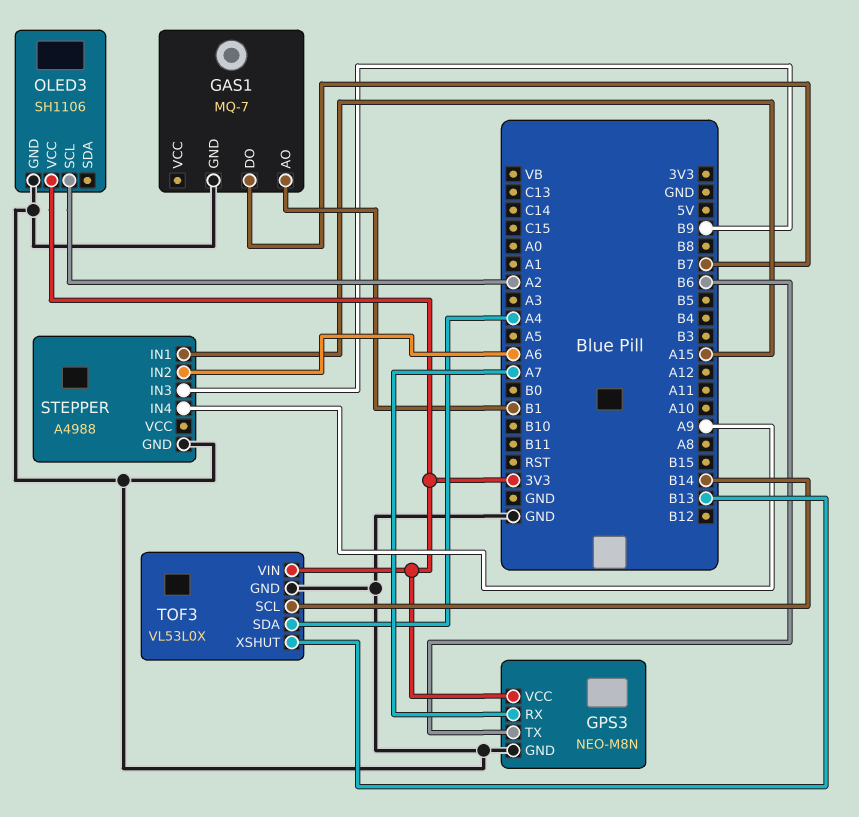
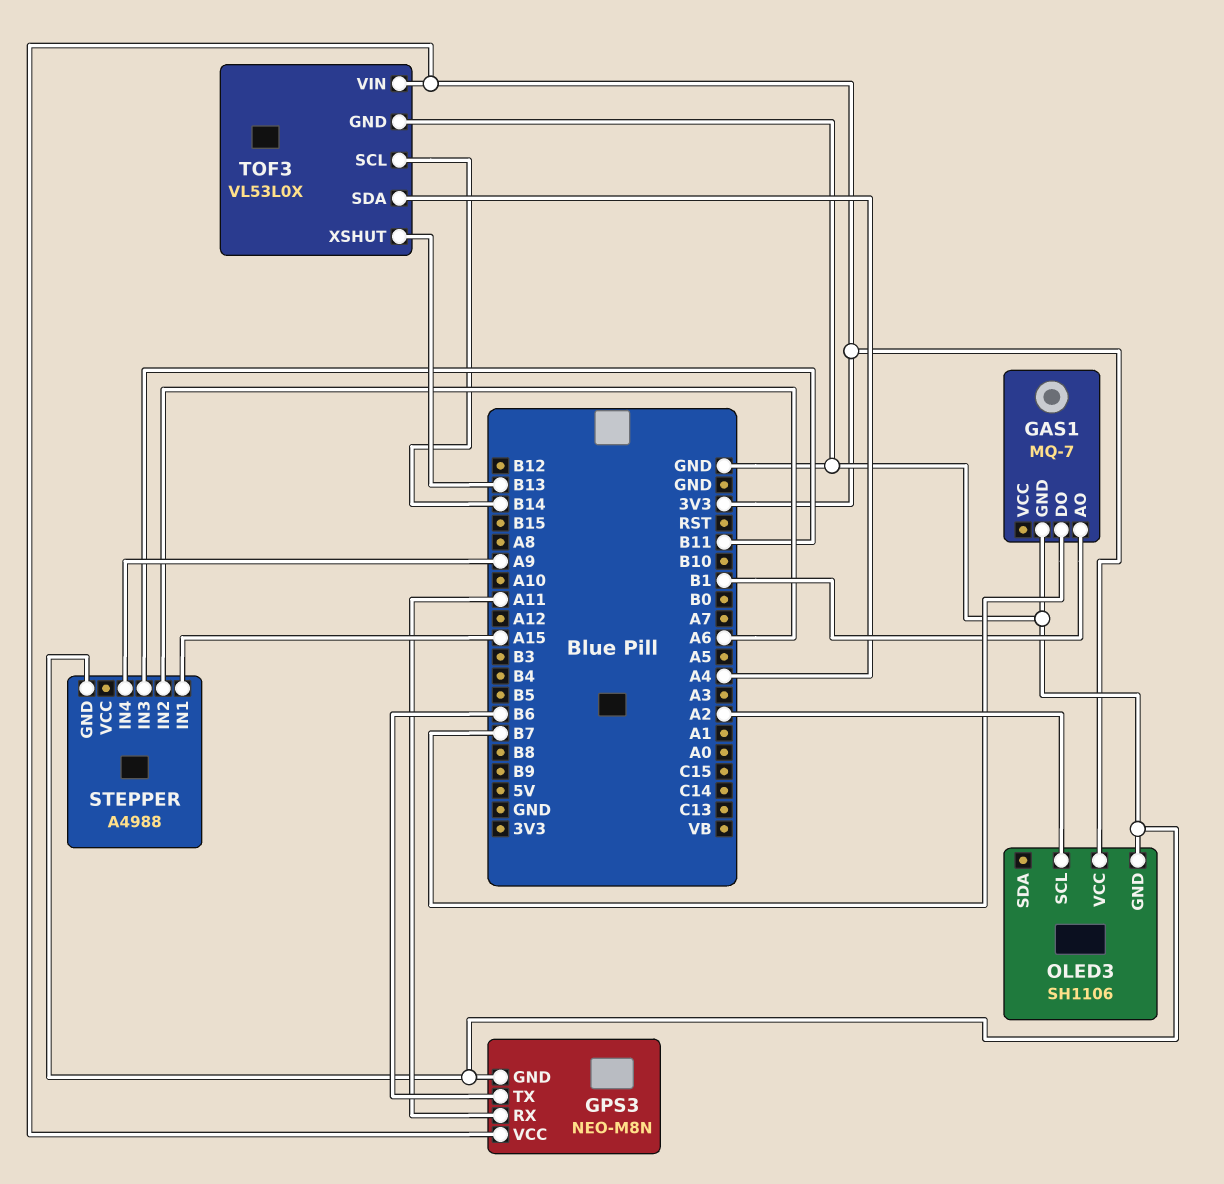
GPS3 pin RX: A7 -> A11
STEPPER pin IN3: B9 -> B11

